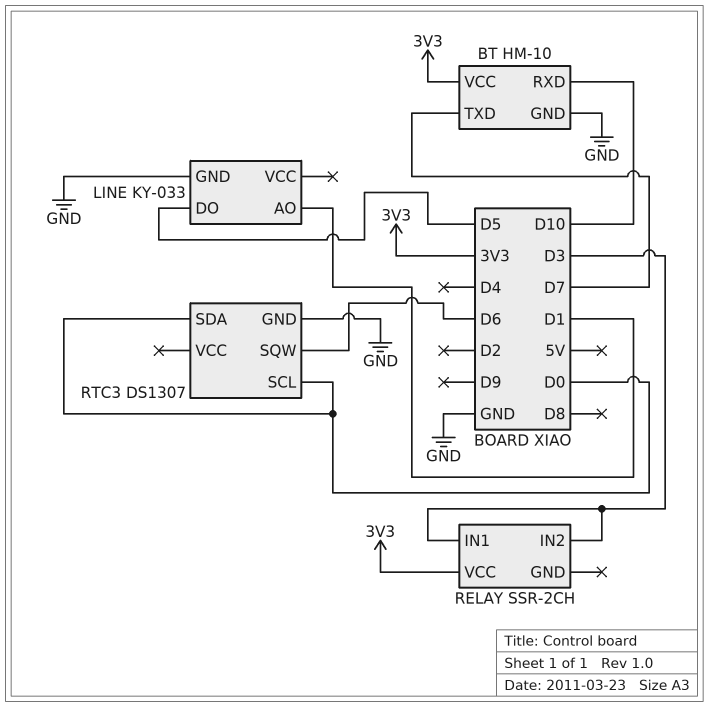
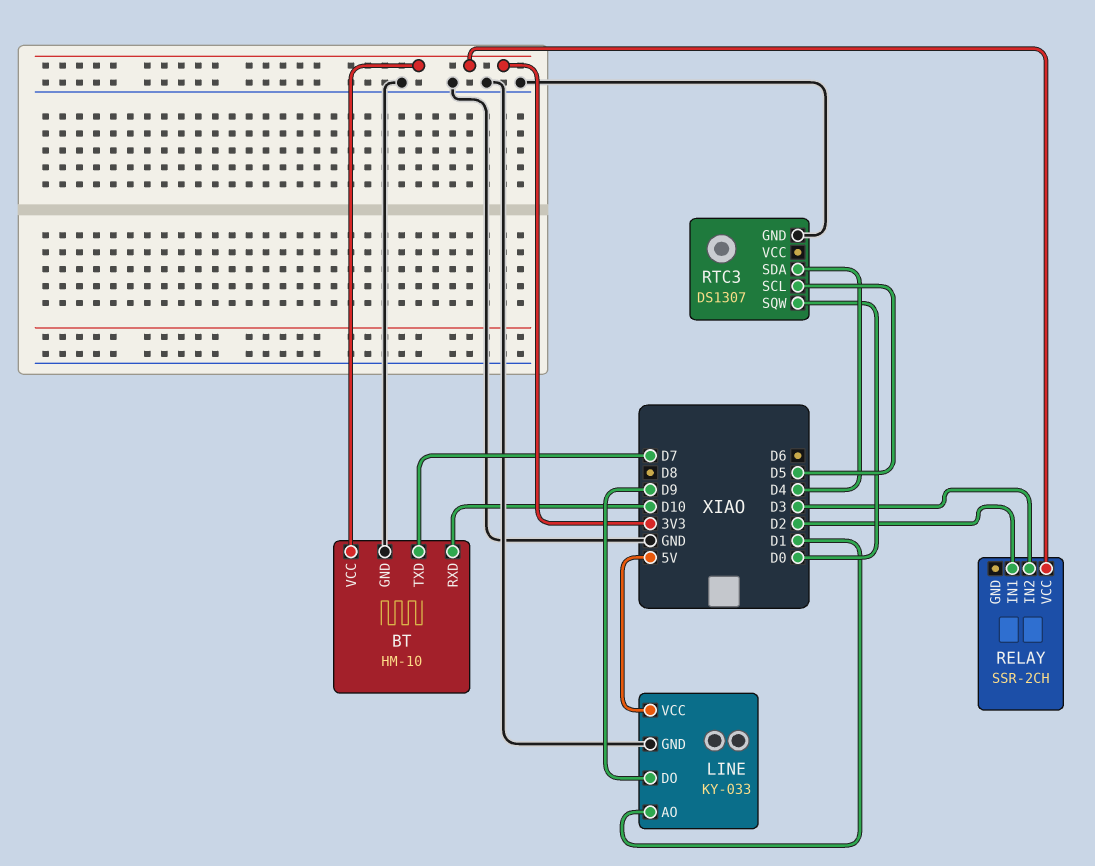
LINE pin DO: D5 -> D9
LINE pin VCC: none -> 5V
RELAY pin IN1: D3 -> D2
RTC3 pin SCL: D0 -> D5
RTC3 pin SDA: D0 -> D4
RTC3 pin SQW: D6 -> D0

